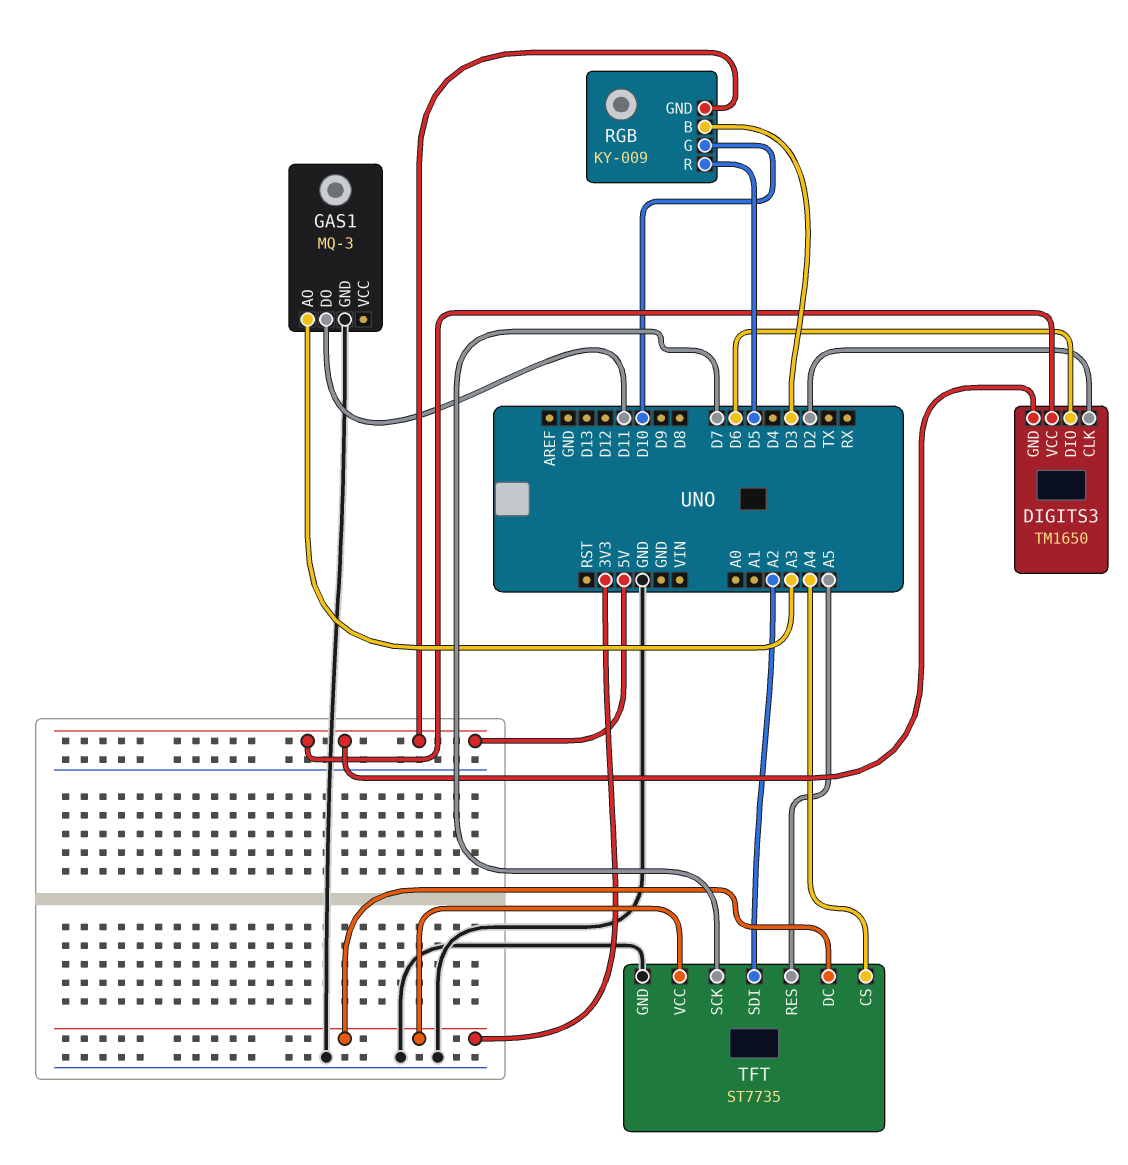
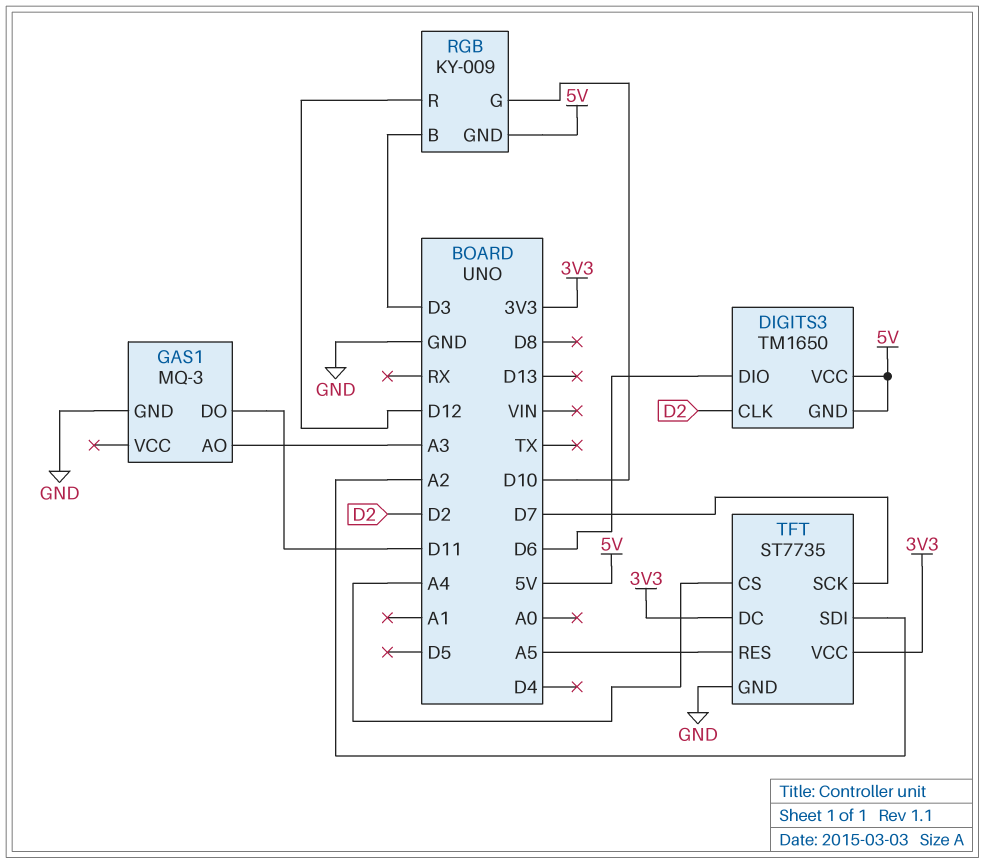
RGB pin R: D5 -> D12

